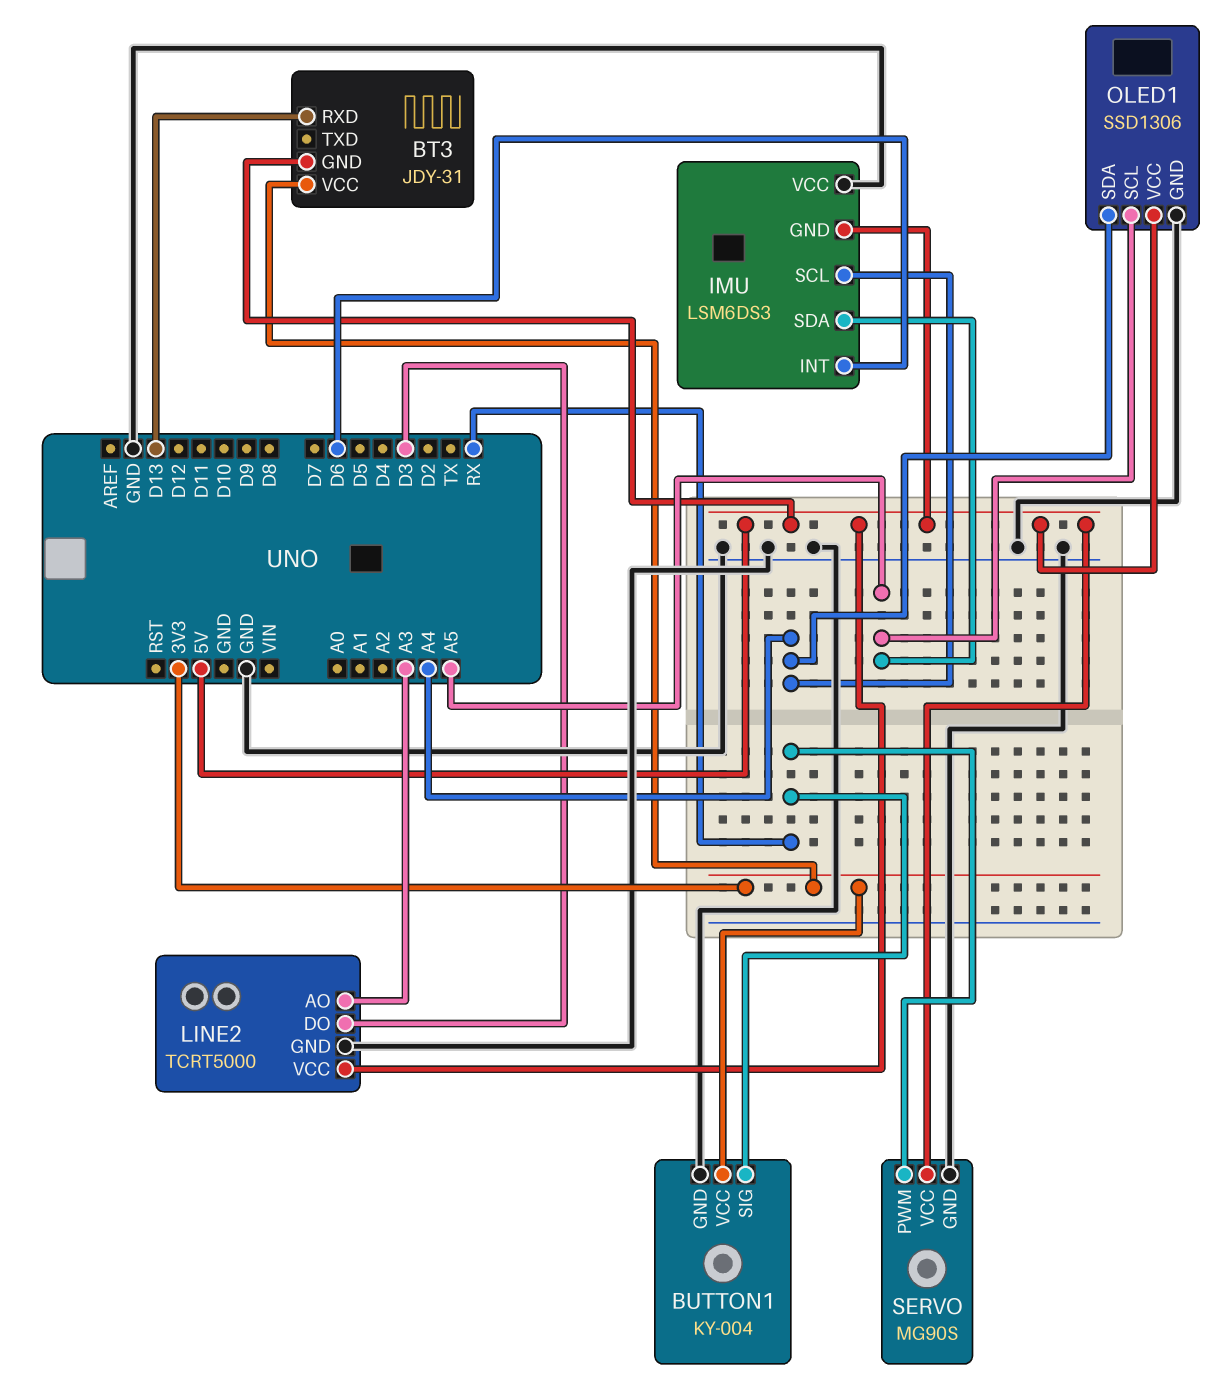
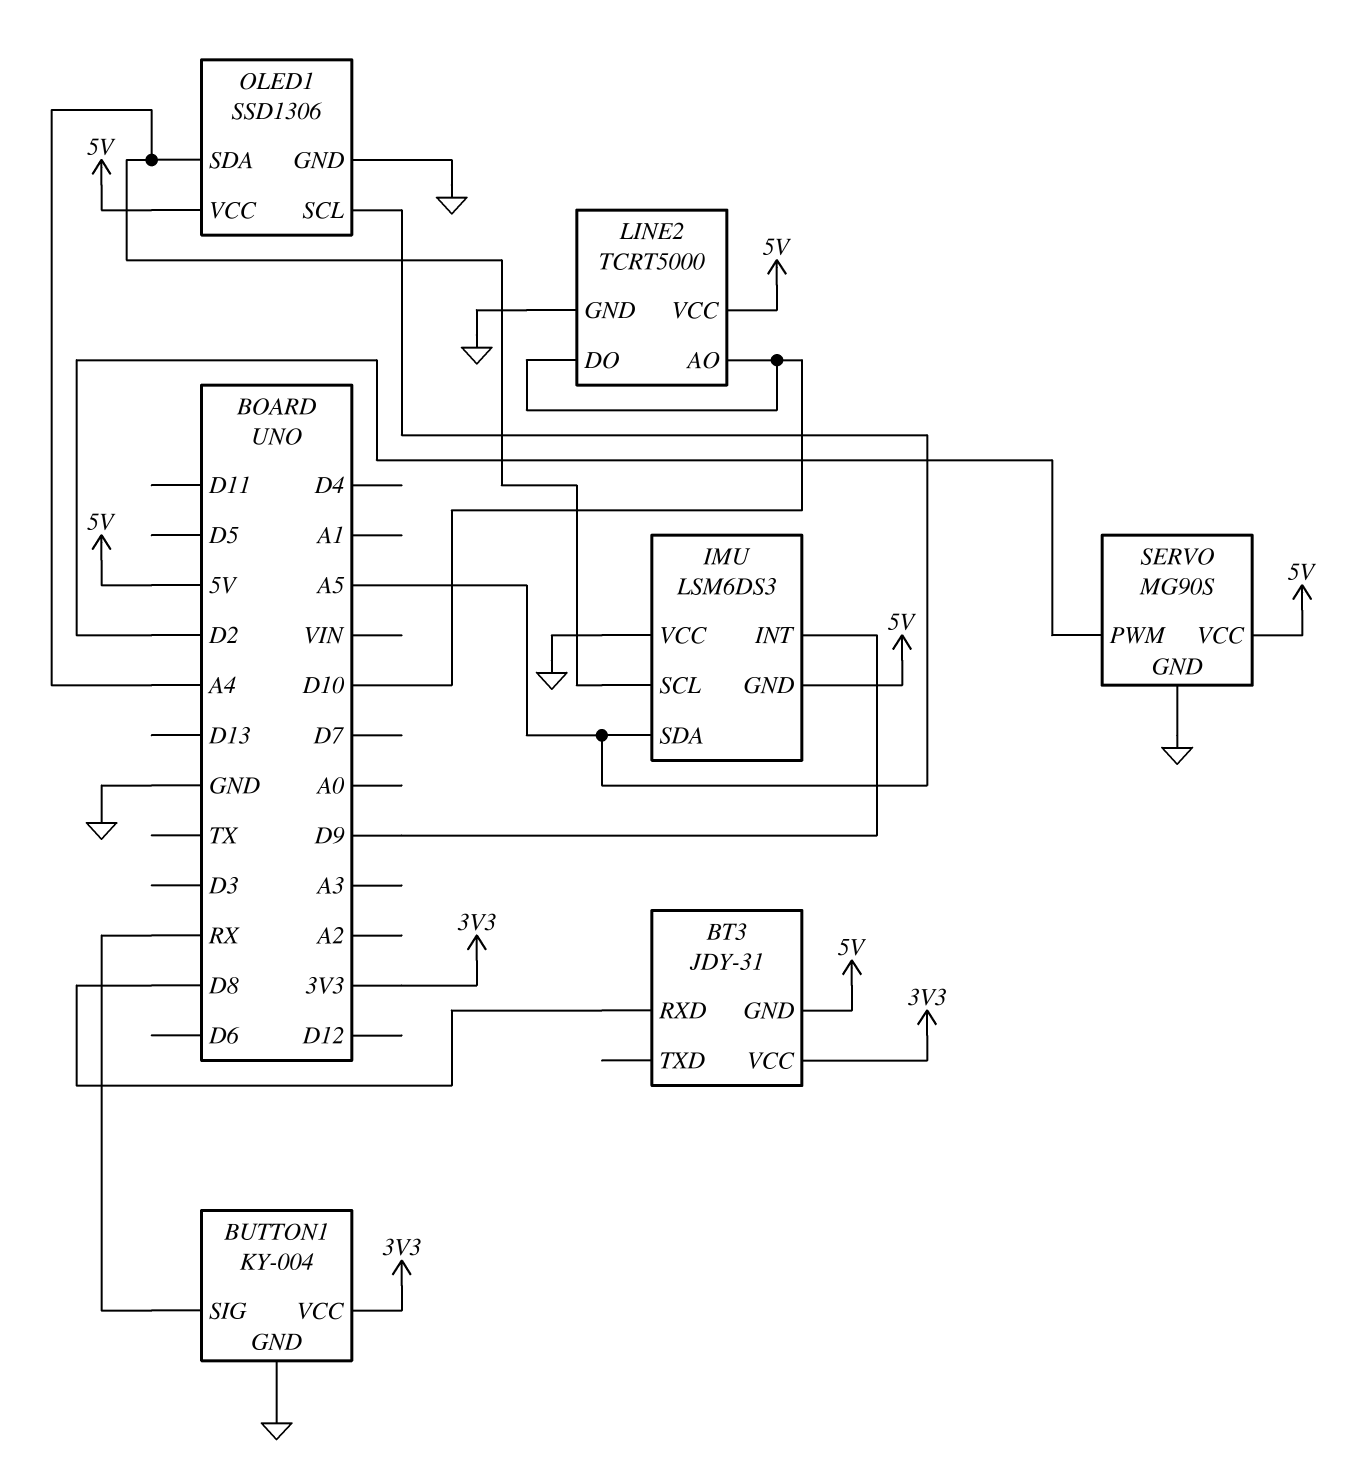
BT3 pin RXD: D13 -> D8
IMU pin INT: D6 -> D9
LINE2 pin AO: A3 -> D10
LINE2 pin DO: D3 -> D10
SERVO pin PWM: RX -> D2

